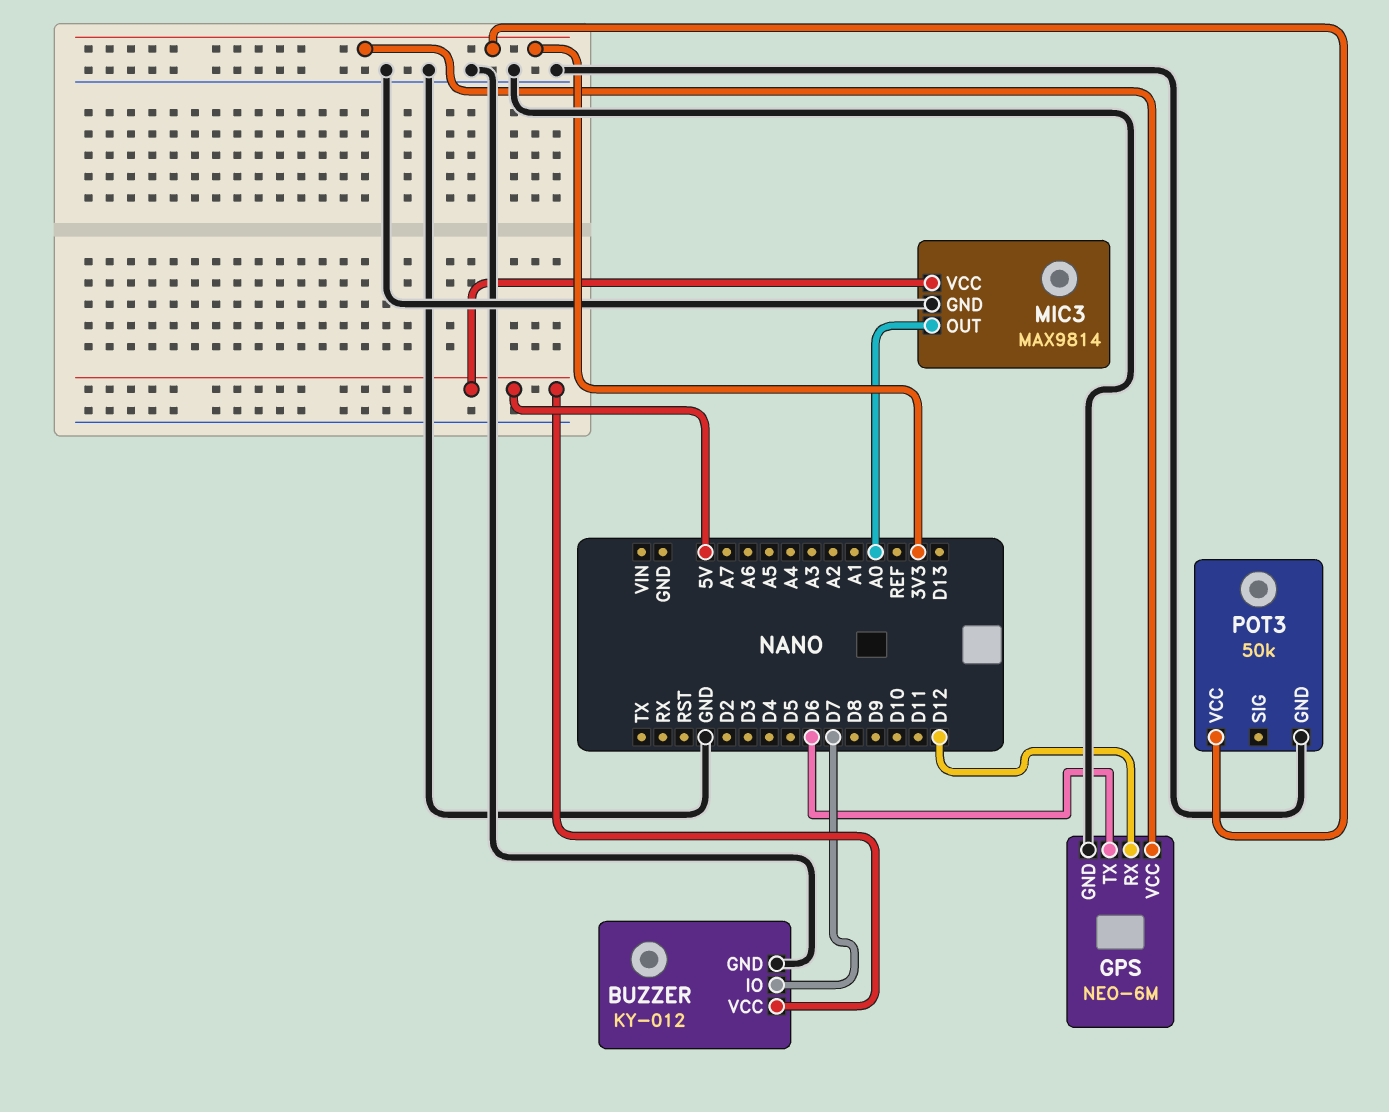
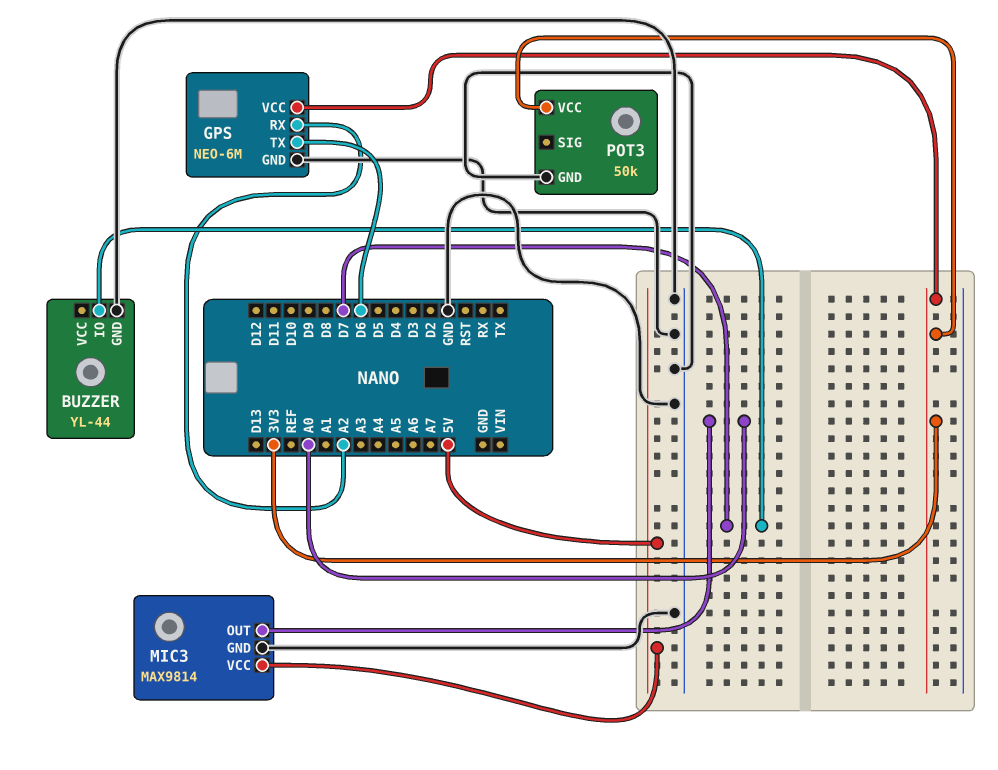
BUZZER: KY-012 -> YL-44
BUZZER pin VCC: 5V -> none
GPS pin RX: D12 -> A2

